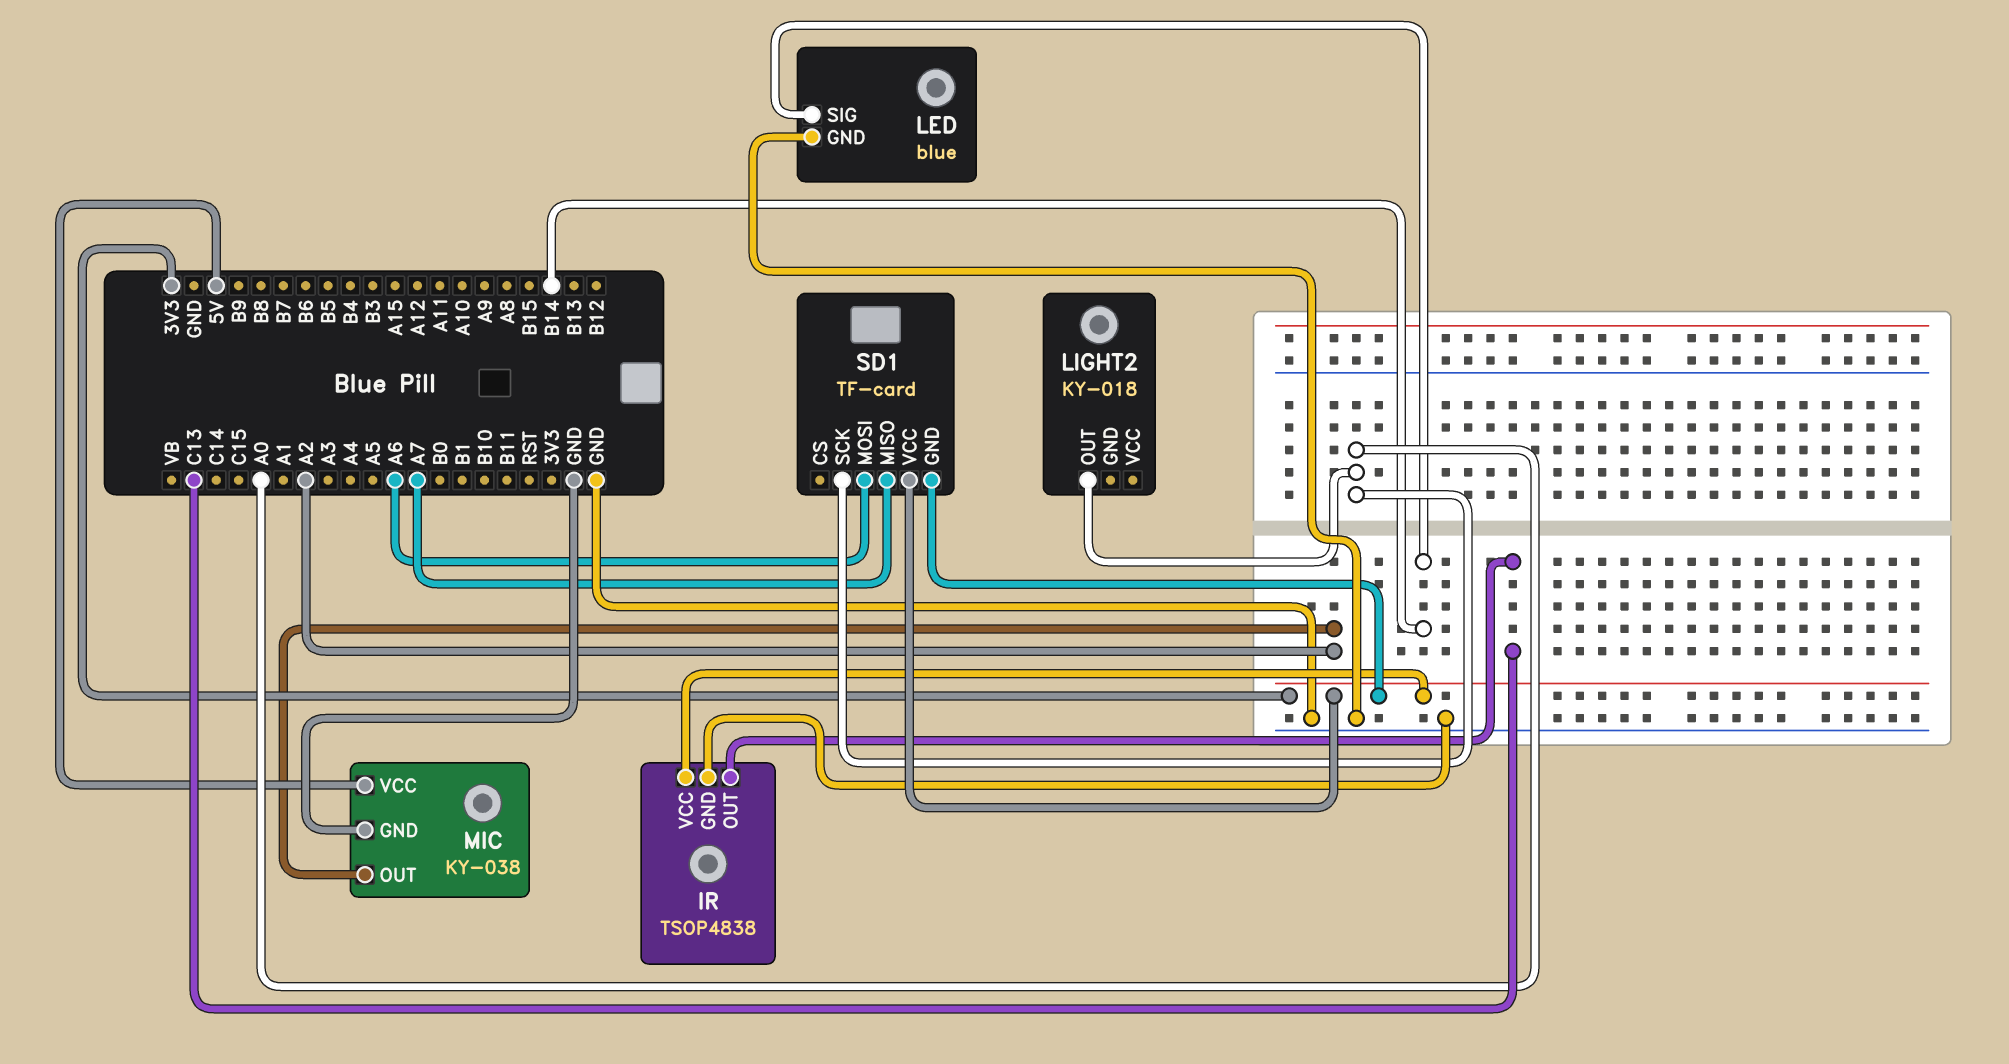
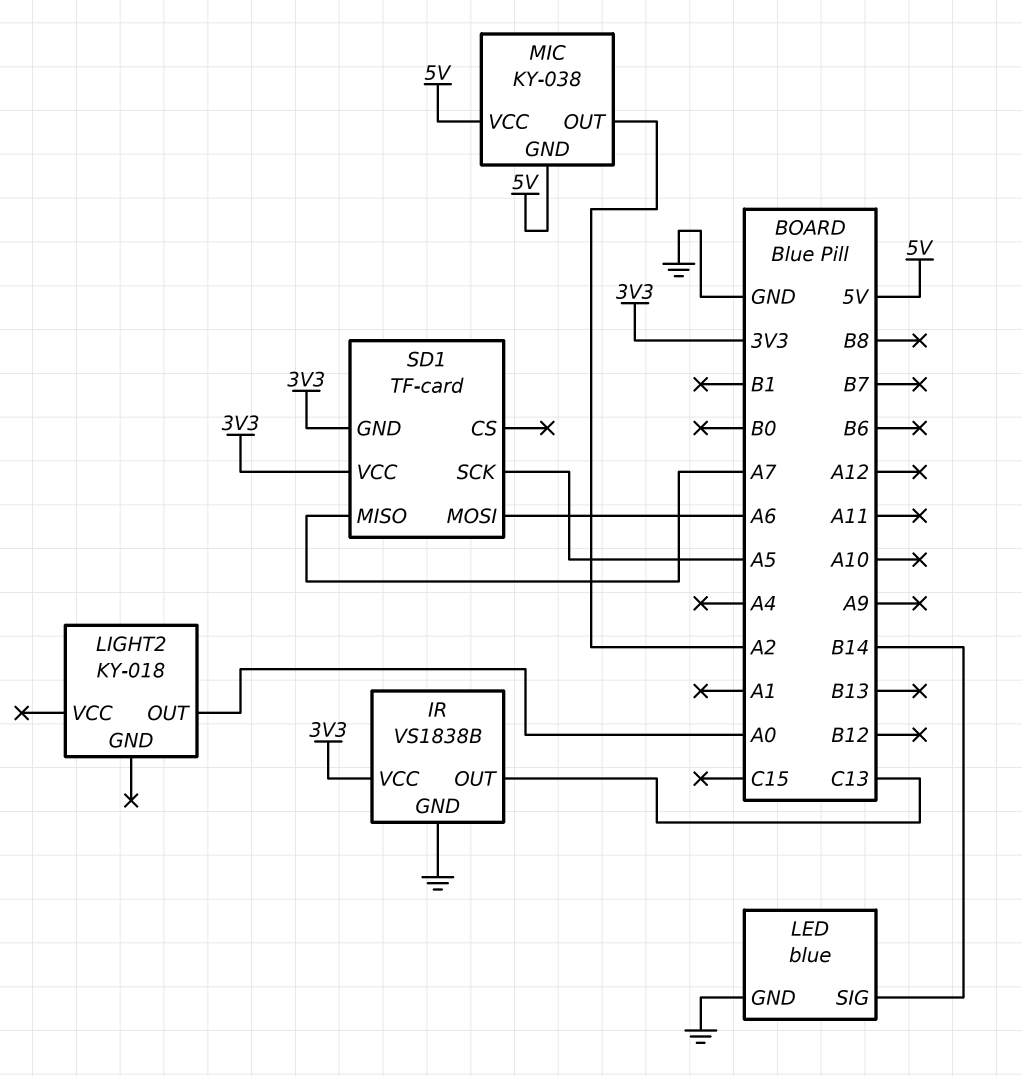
IR: TSOP4838 -> VS1838B
MIC pin GND: GND -> 5V
SD1 pin SCK: A0 -> A5

